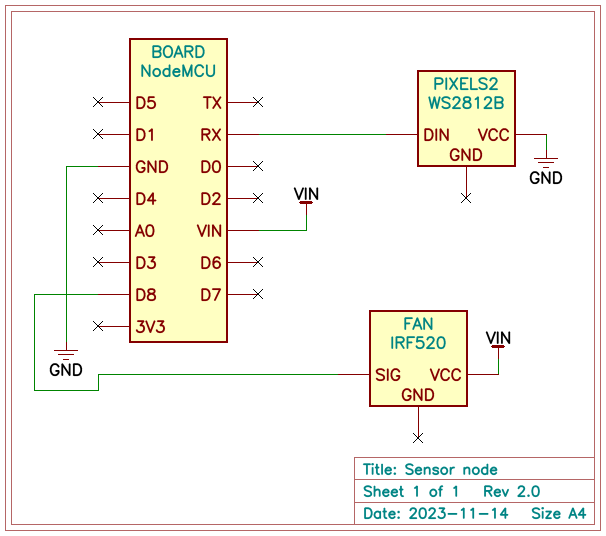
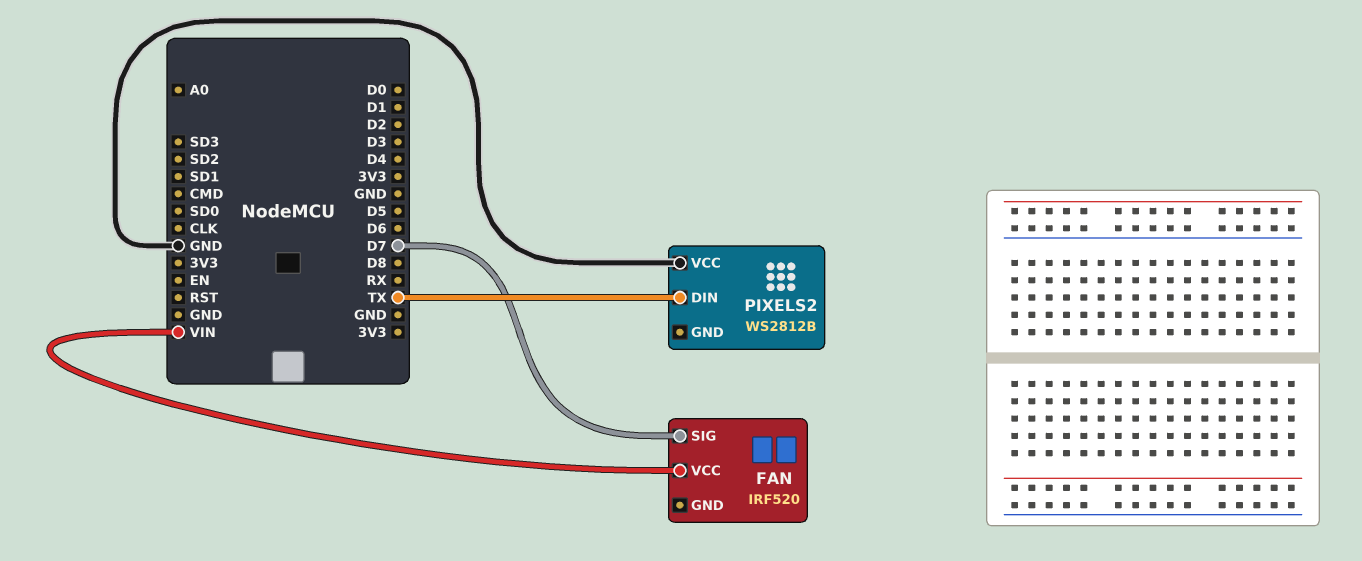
FAN pin SIG: D8 -> D7
PIXELS2 pin DIN: RX -> TX

